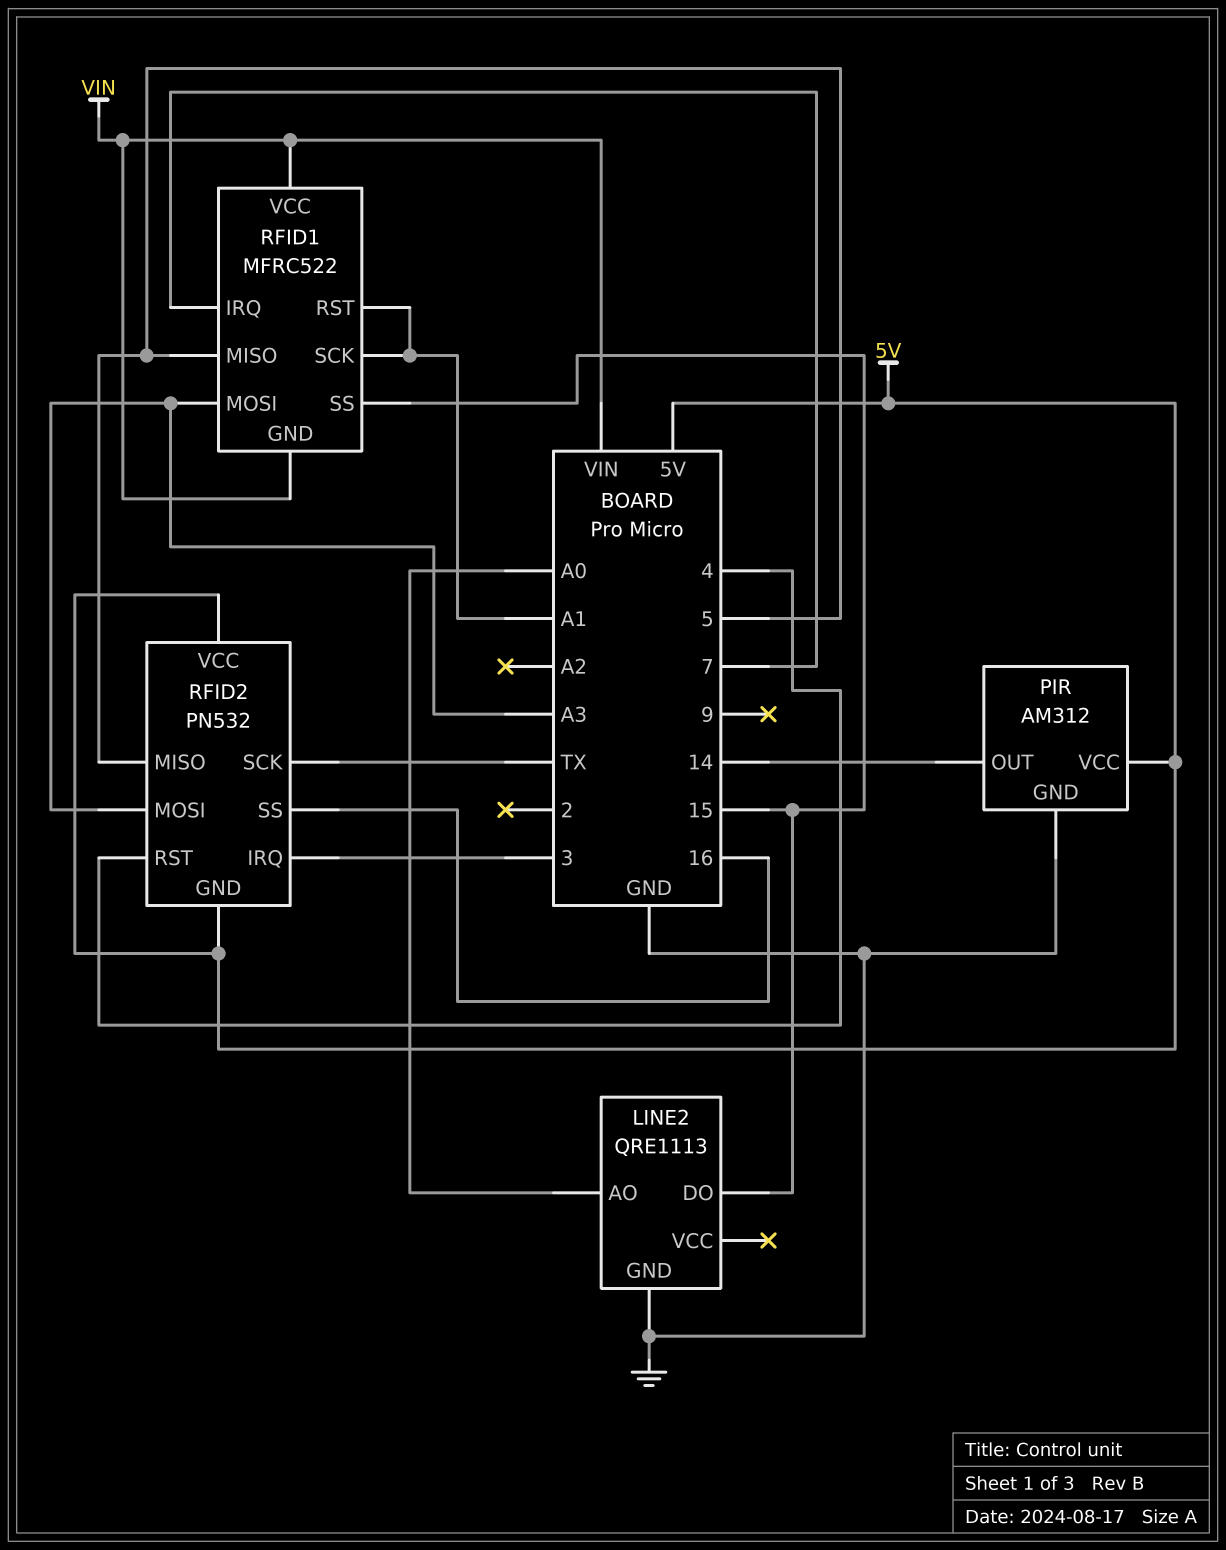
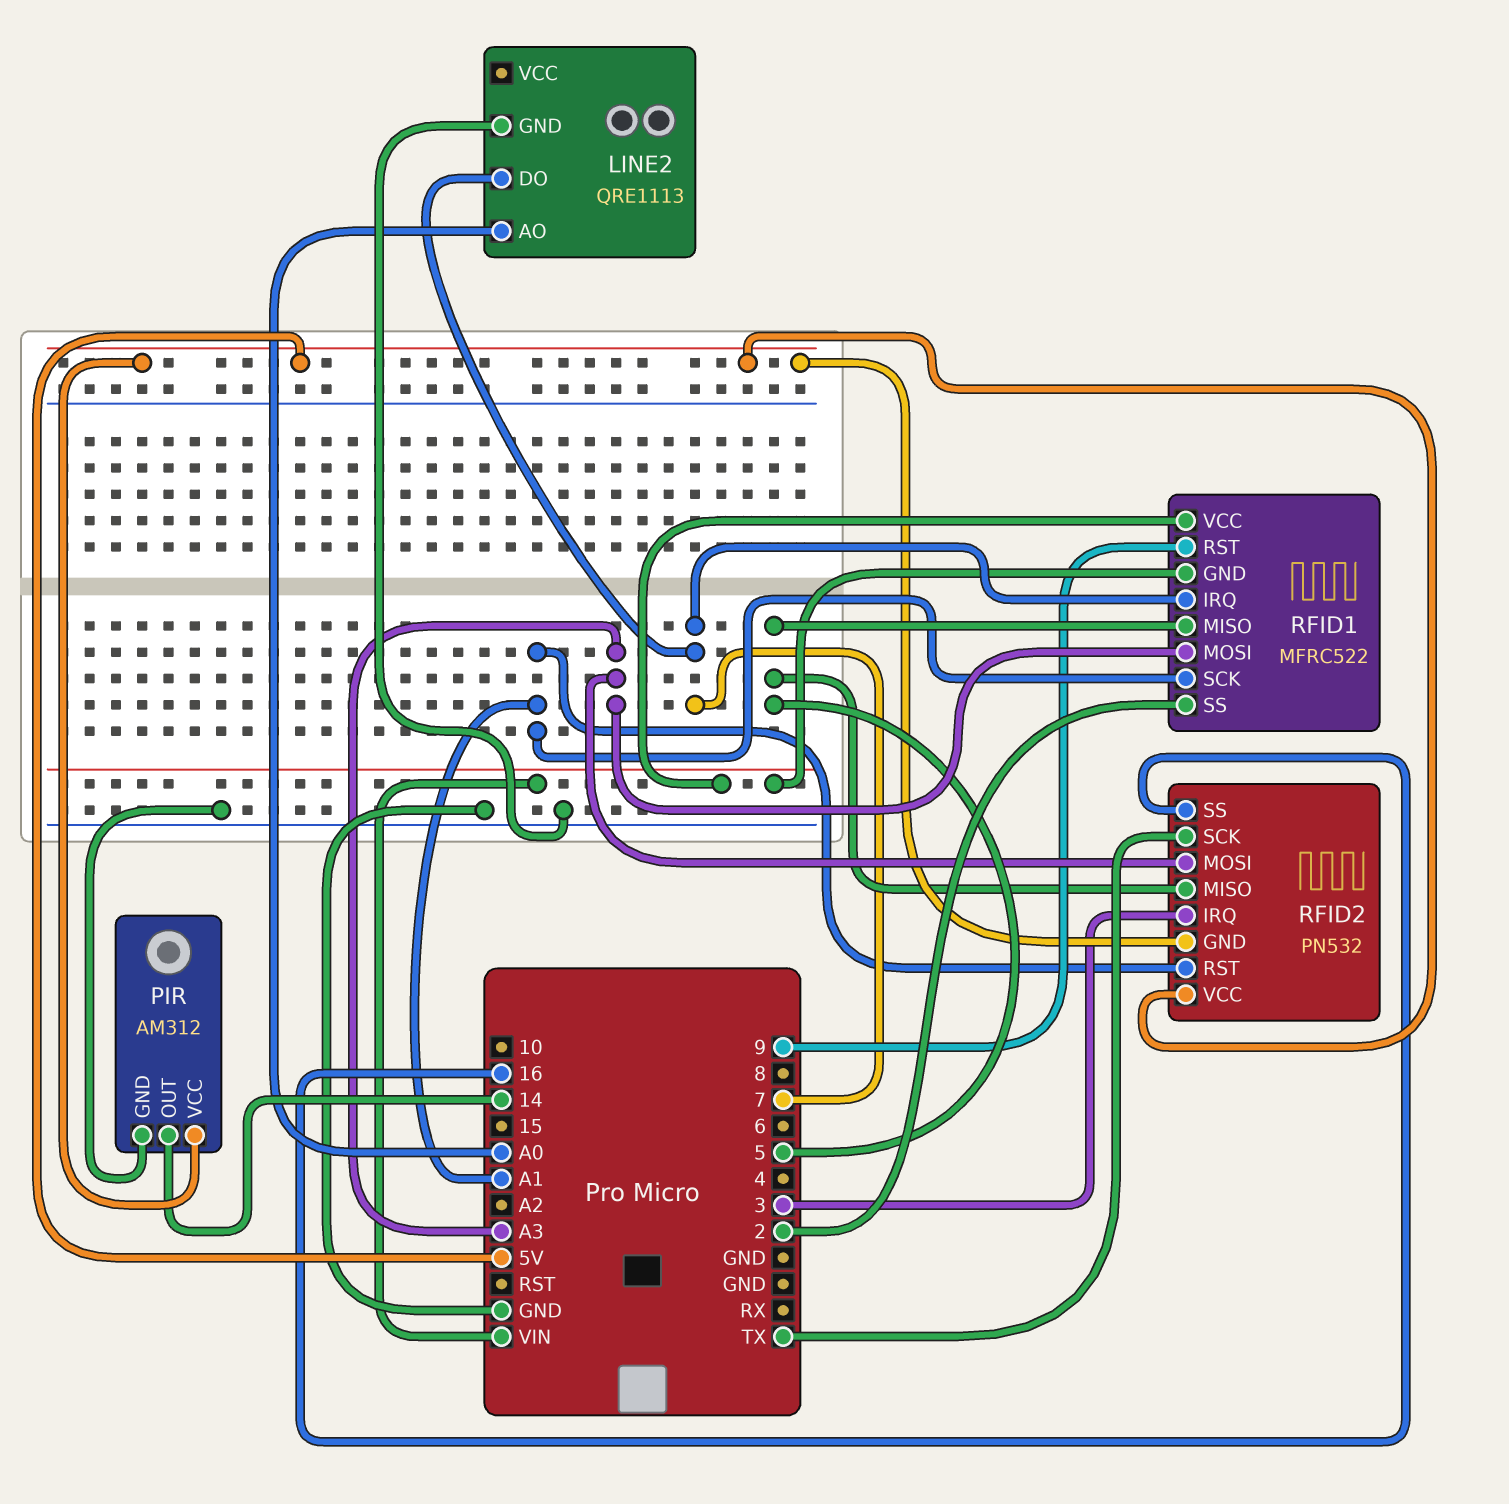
LINE2 pin DO: 15 -> 7
RFID1 pin RST: A1 -> 9
RFID1 pin SS: 15 -> 2
RFID2 pin RST: 4 -> A1

